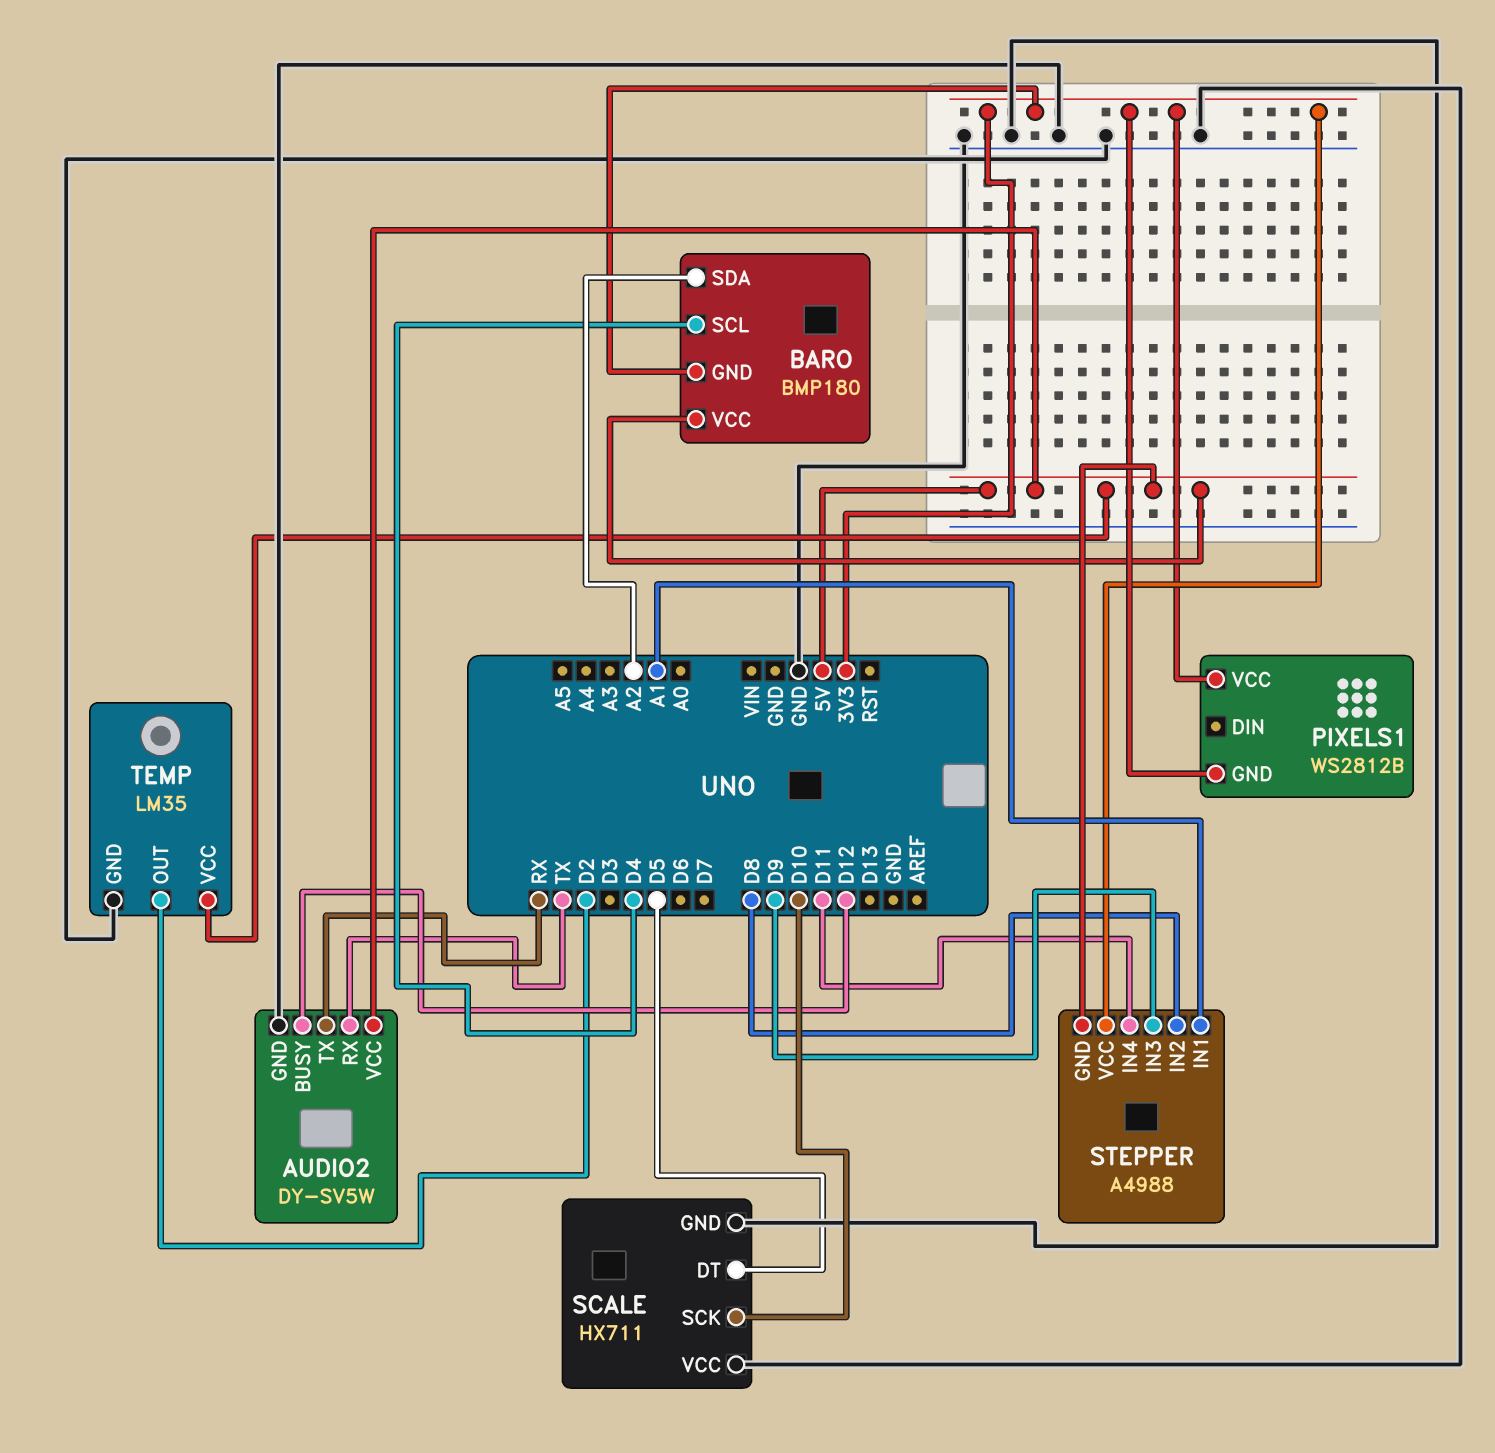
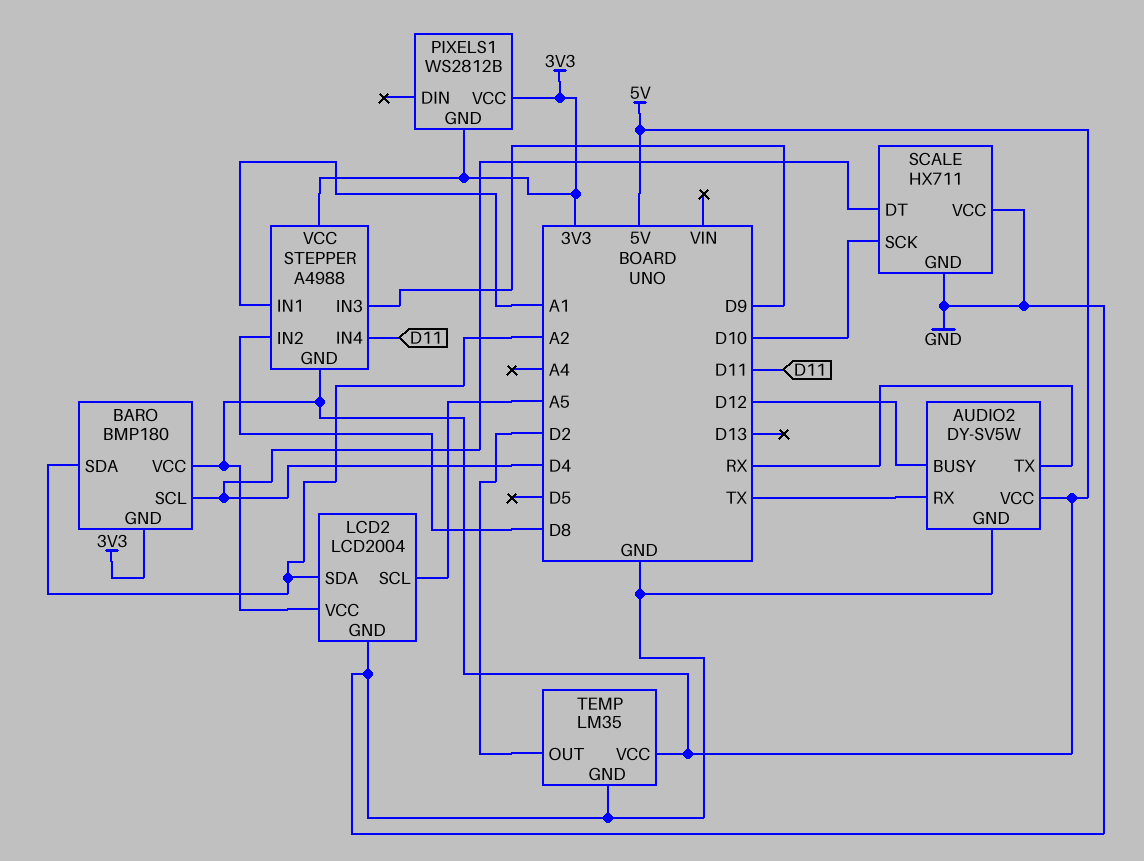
LCD2: none -> LCD2004
LCD2 pin GND: none -> GND
LCD2 pin SCL: none -> A5
LCD2 pin SDA: none -> A2
LCD2 pin VCC: none -> 5V
SCALE pin DT: D5 -> D4

